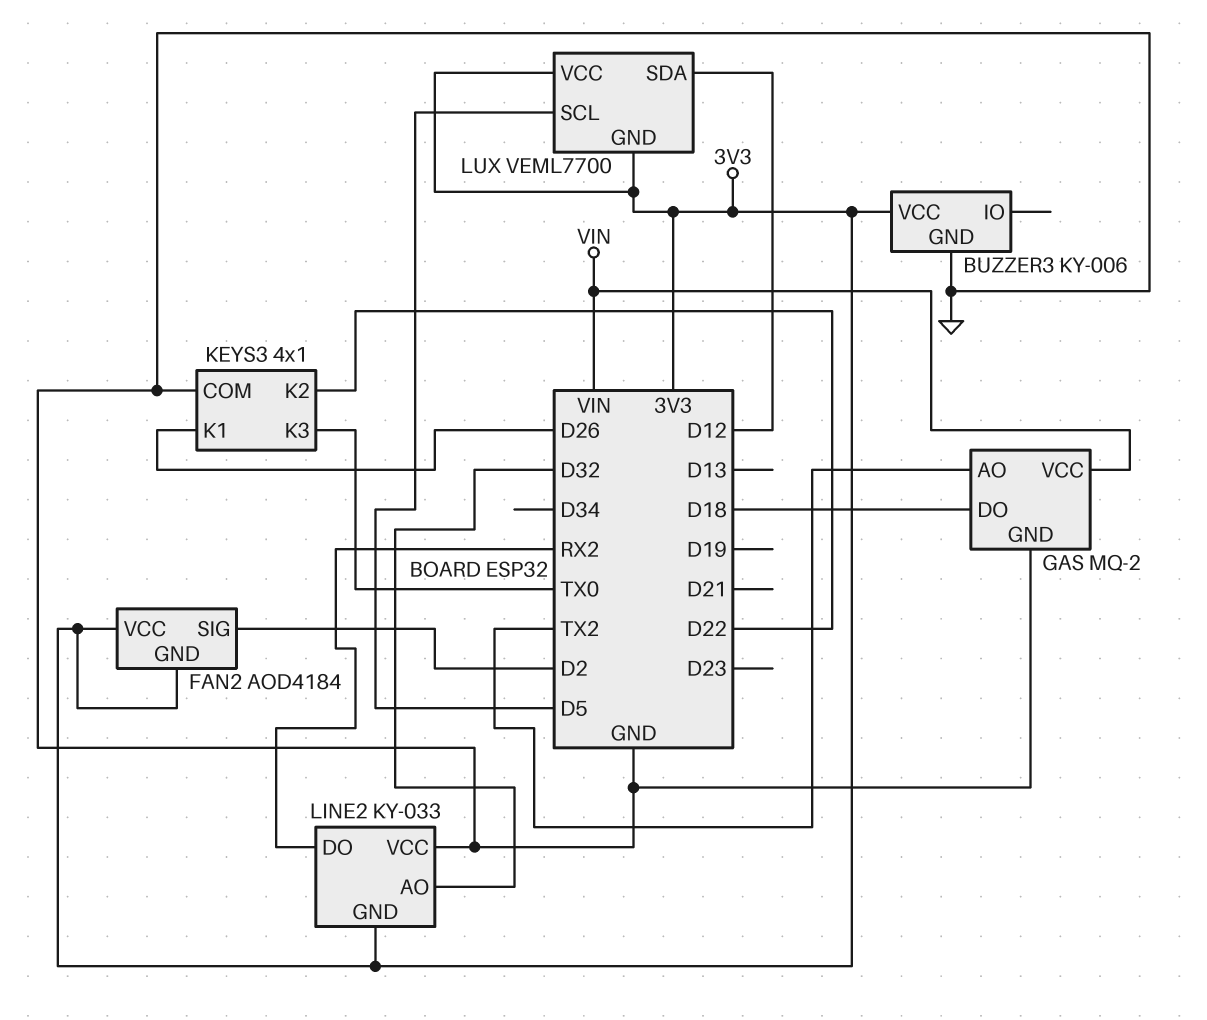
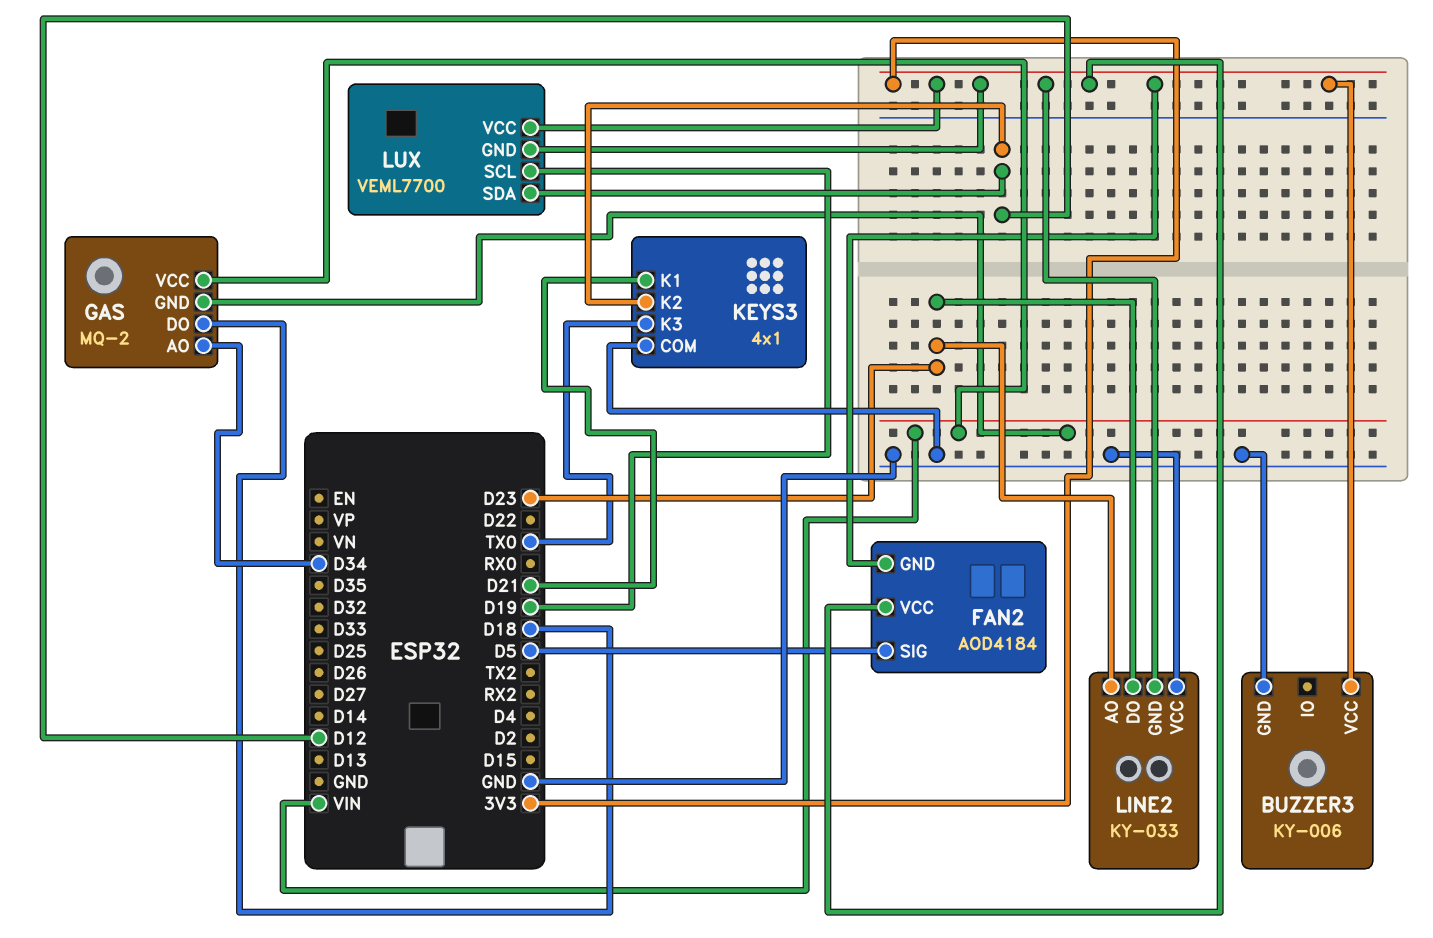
FAN2 pin SIG: D2 -> D5
GAS pin AO: TX2 -> D34
GAS pin GND: GND -> VIN
KEYS3 pin K1: D26 -> D21
KEYS3 pin K2: D22 -> D12
LINE2 pin AO: D32 -> D23
LINE2 pin DO: RX2 -> D23
LUX pin SCL: D5 -> D19

